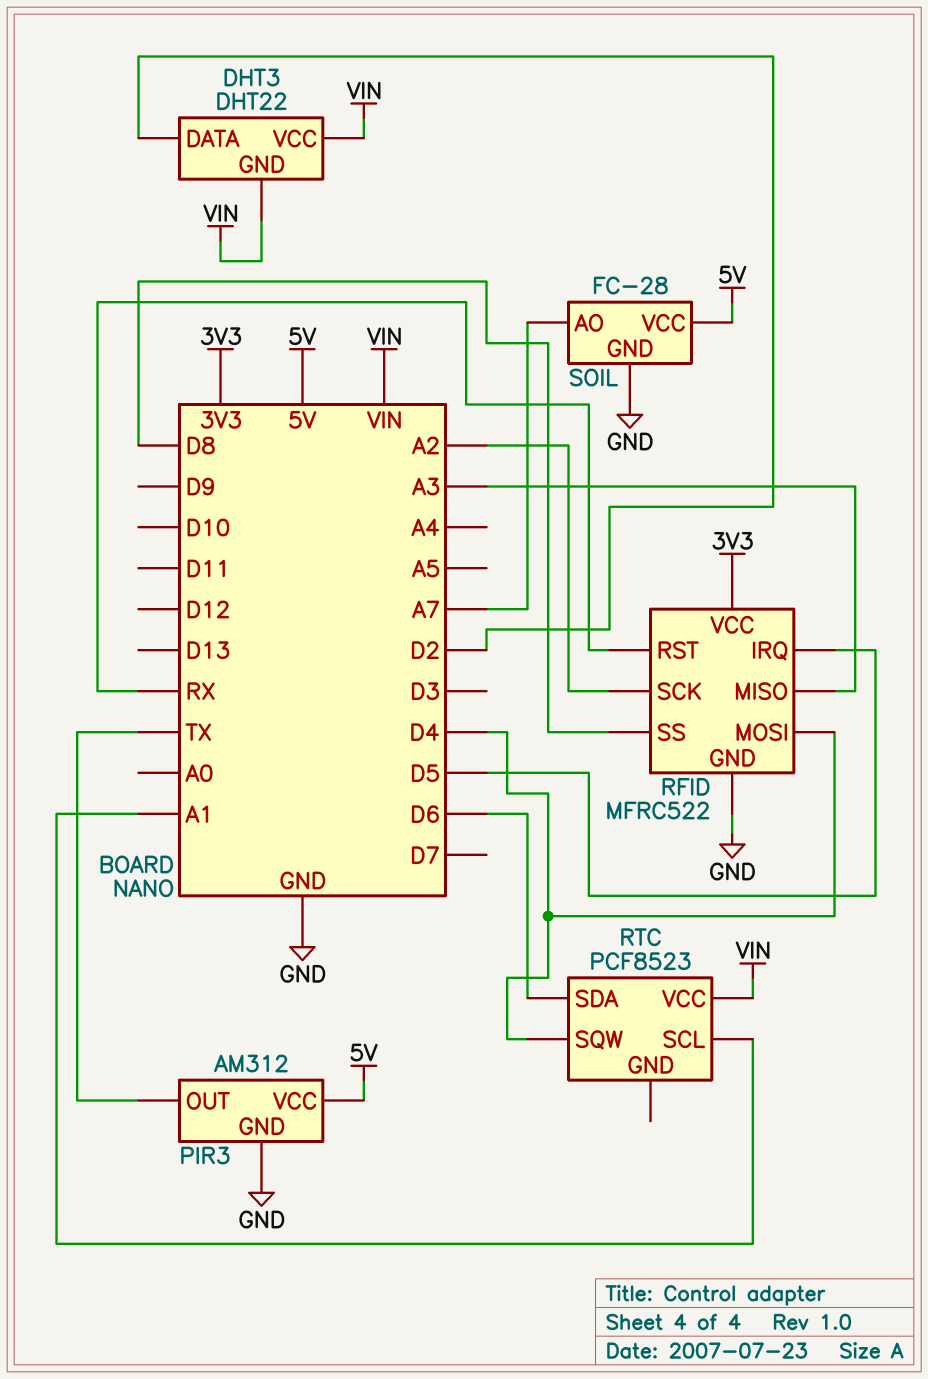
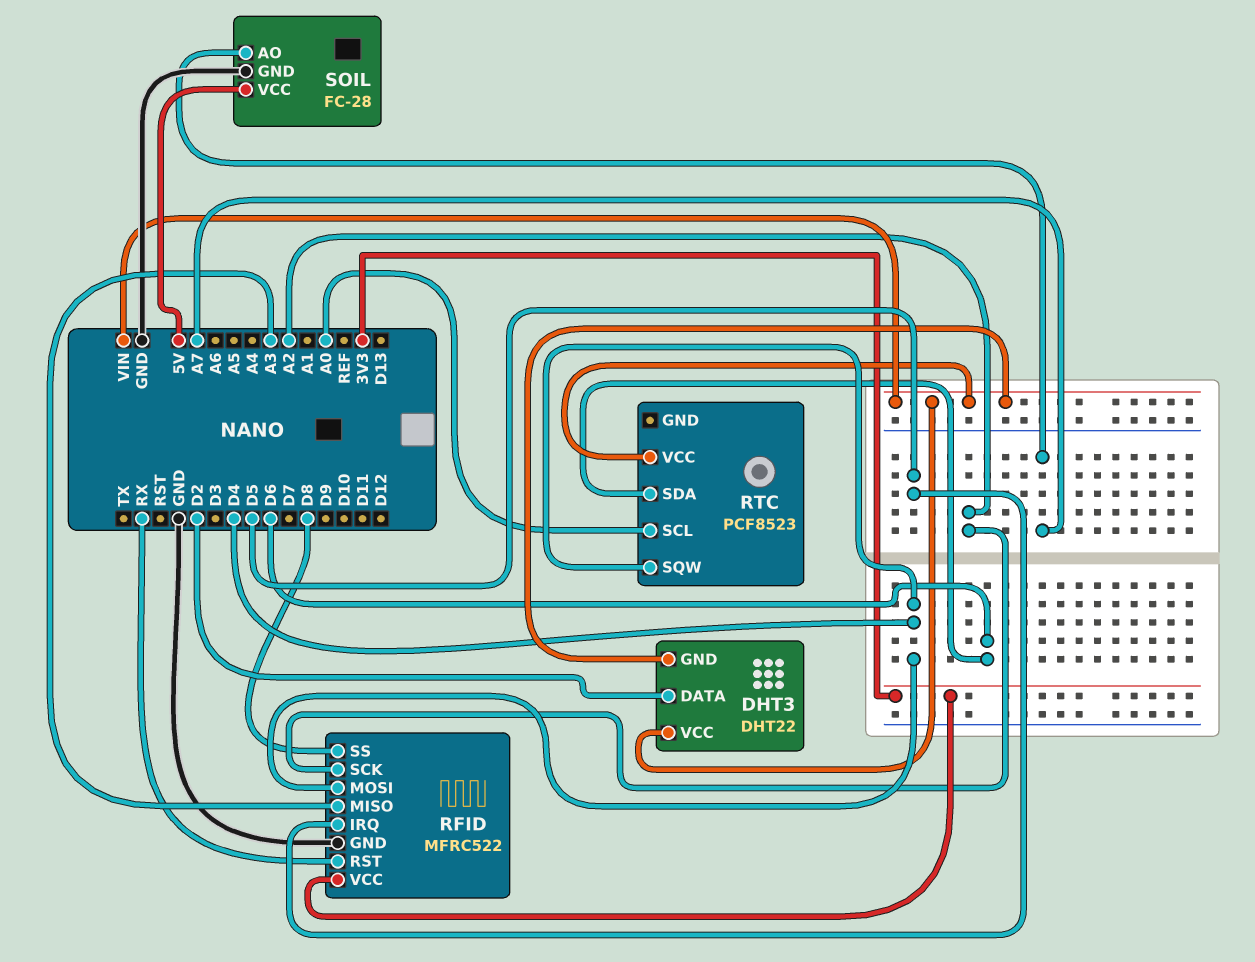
PIR3: AM312 -> none
PIR3 pin GND: GND -> none
PIR3 pin OUT: TX -> none
PIR3 pin VCC: 5V -> none
RTC pin SCL: A1 -> A0

